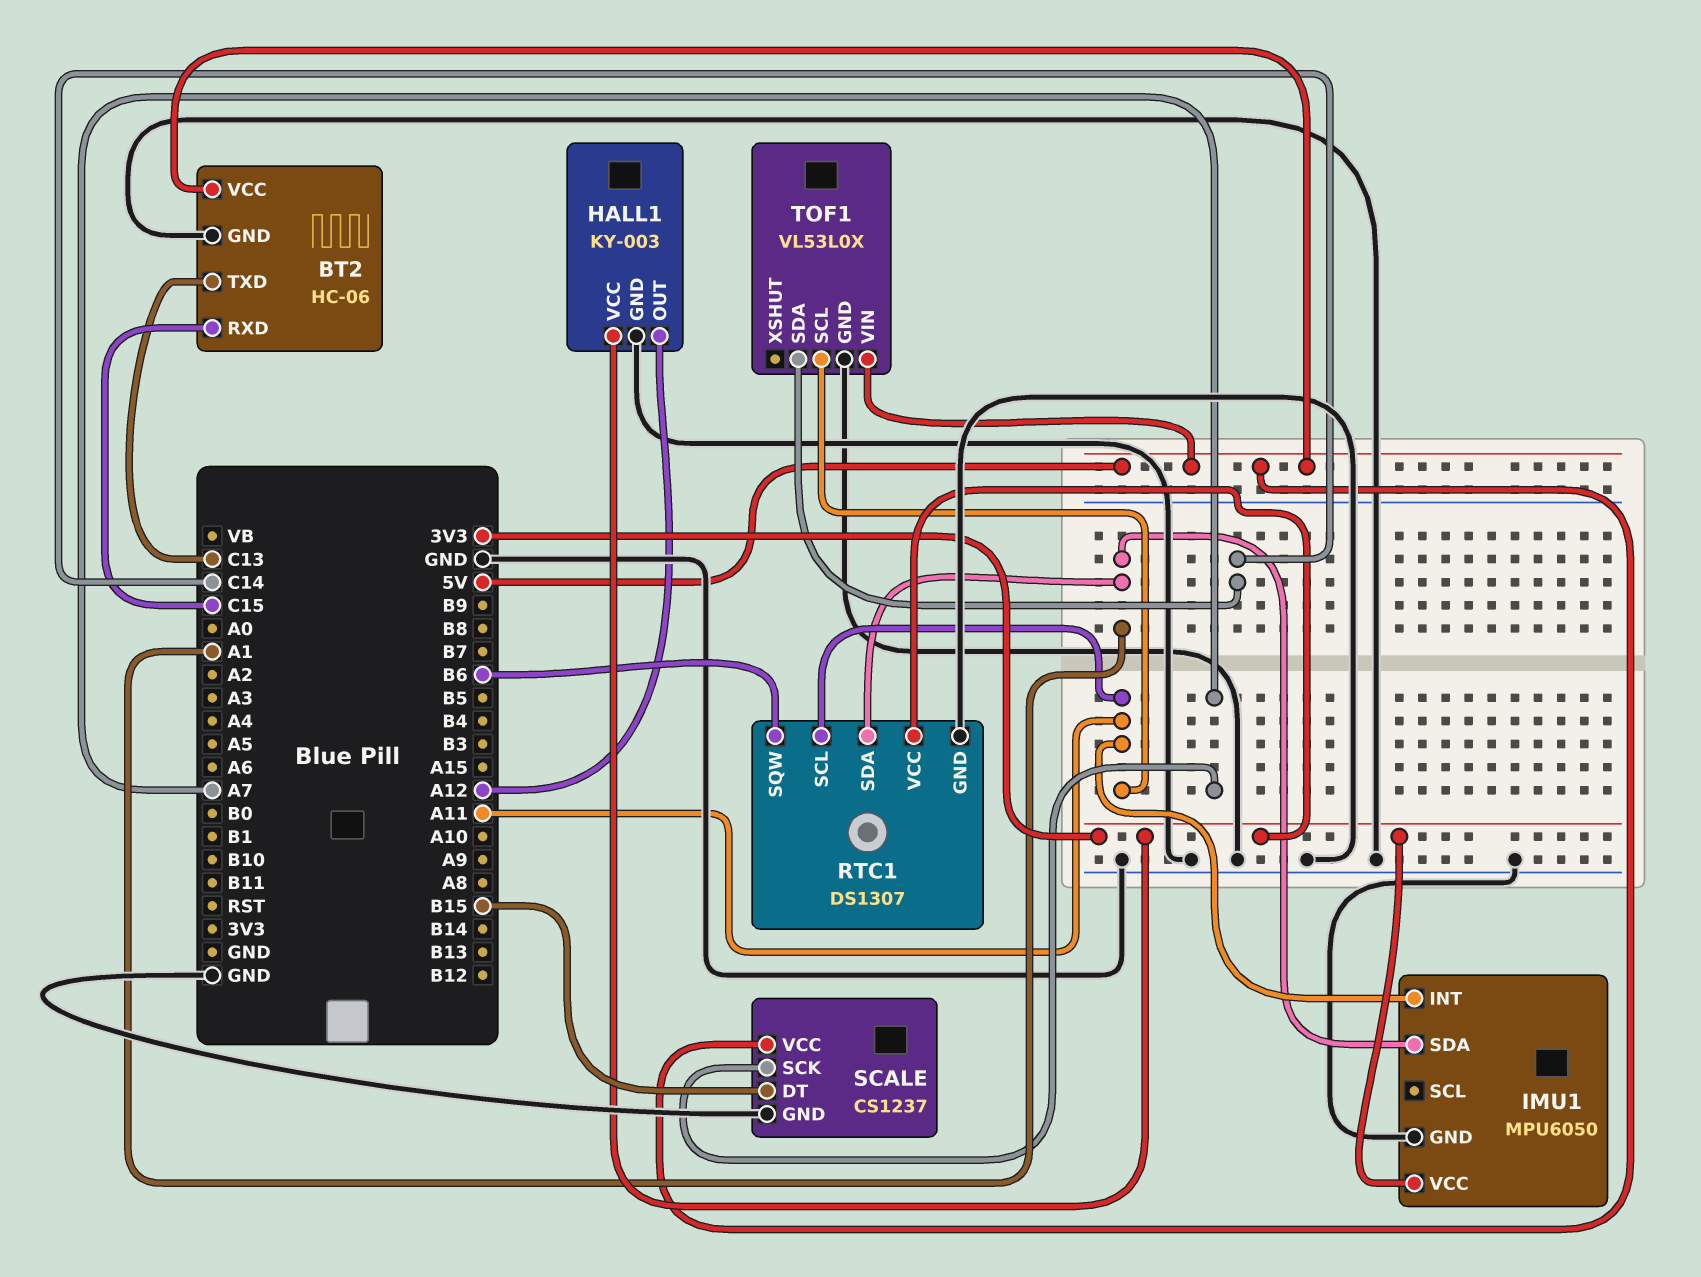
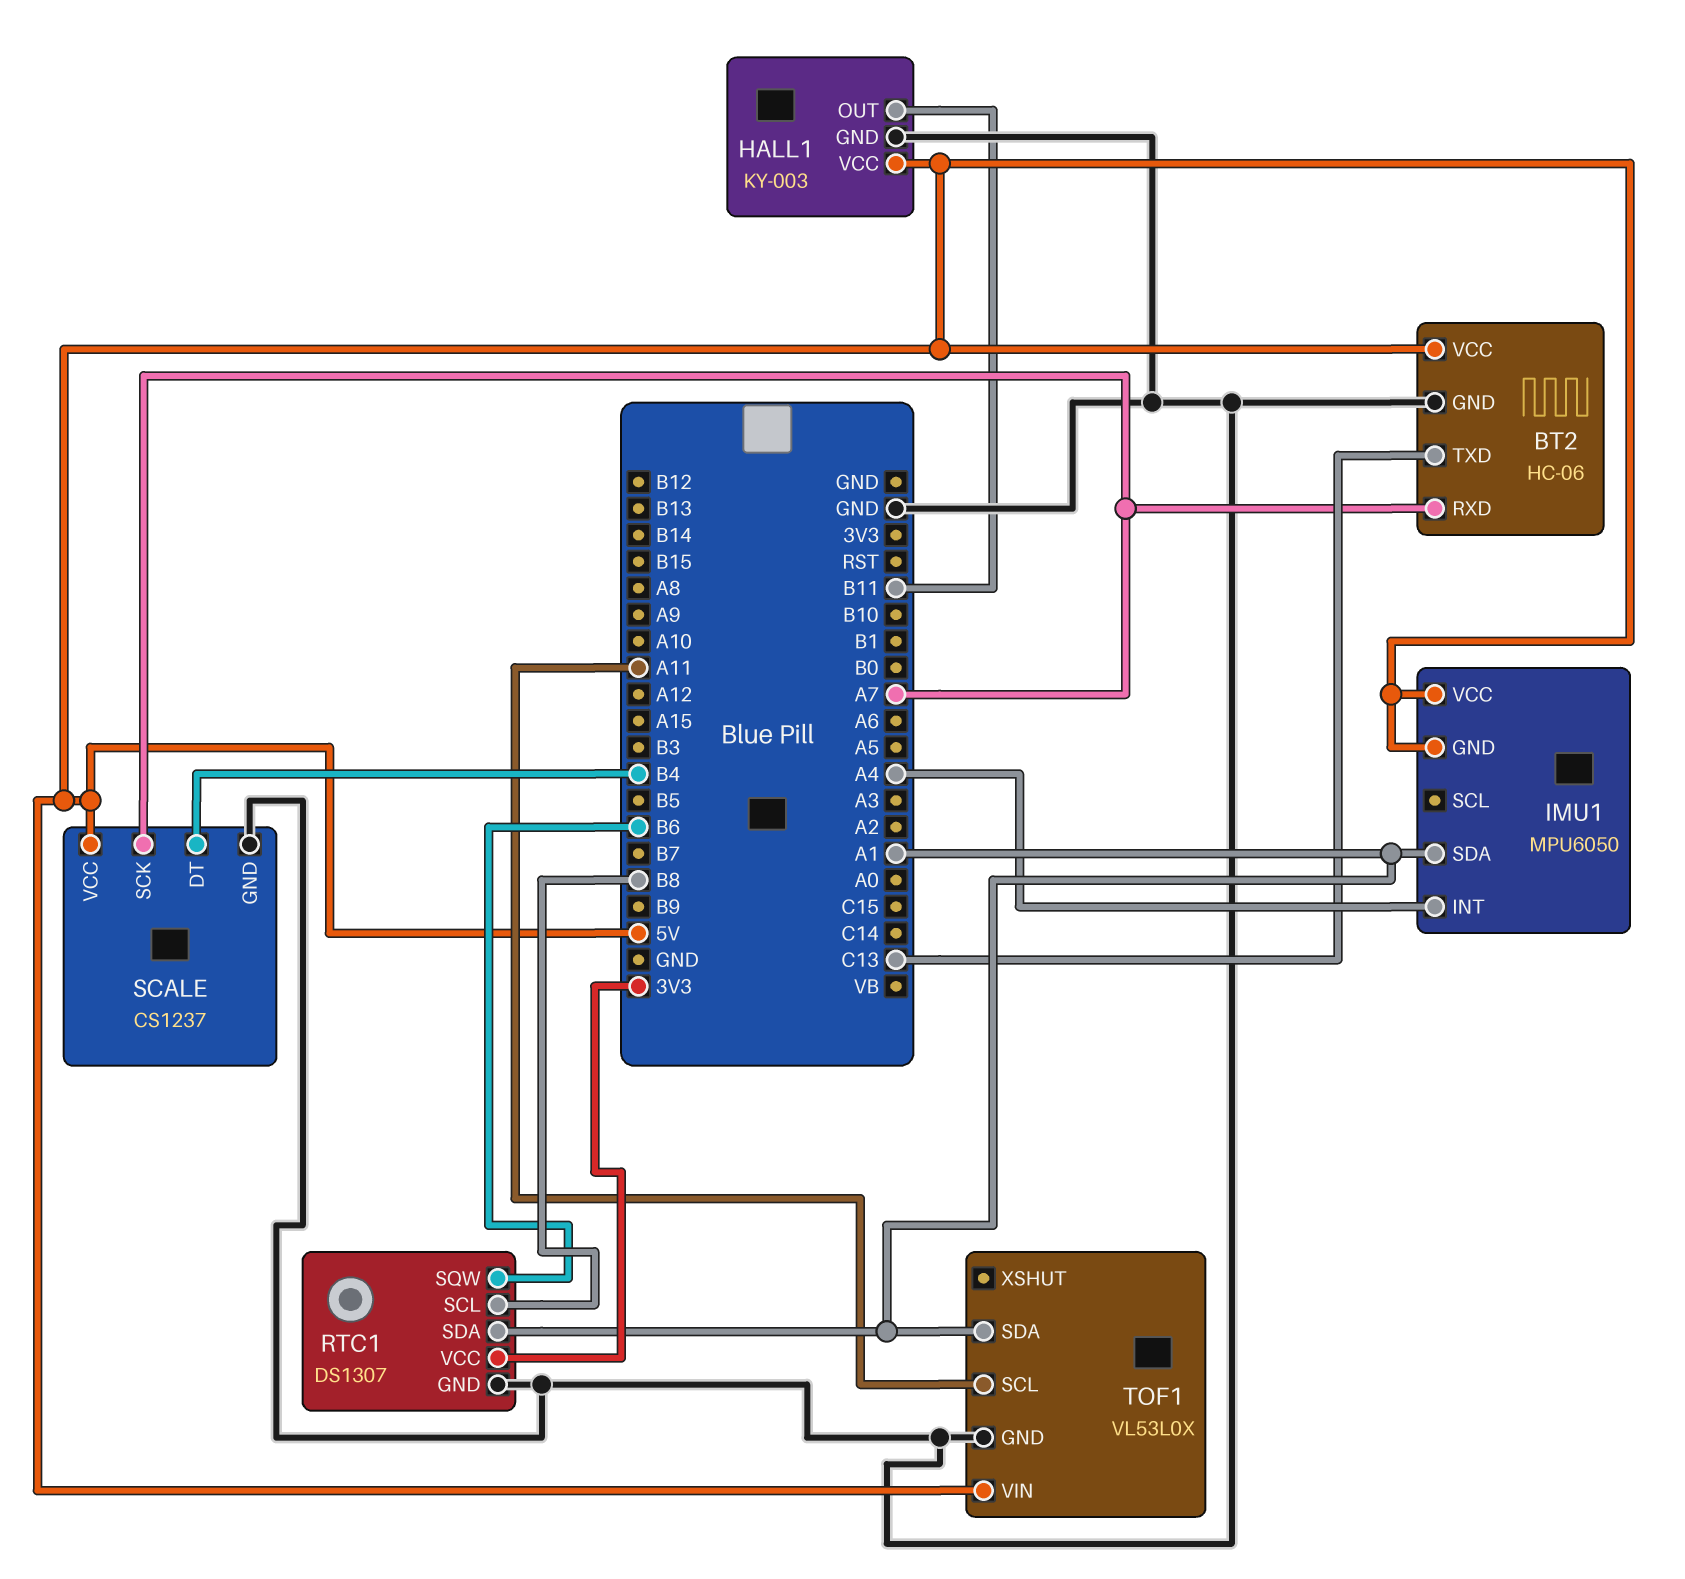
BT2 pin RXD: C15 -> A7
HALL1 pin OUT: A12 -> B11
HALL1 pin VCC: 3V3 -> 5V
IMU1 pin GND: GND -> 5V
IMU1 pin INT: A11 -> A4
IMU1 pin VCC: 3V3 -> 5V
RTC1 pin SCL: A11 -> B8
SCALE pin DT: B15 -> B4
TOF1 pin SDA: C14 -> A1

